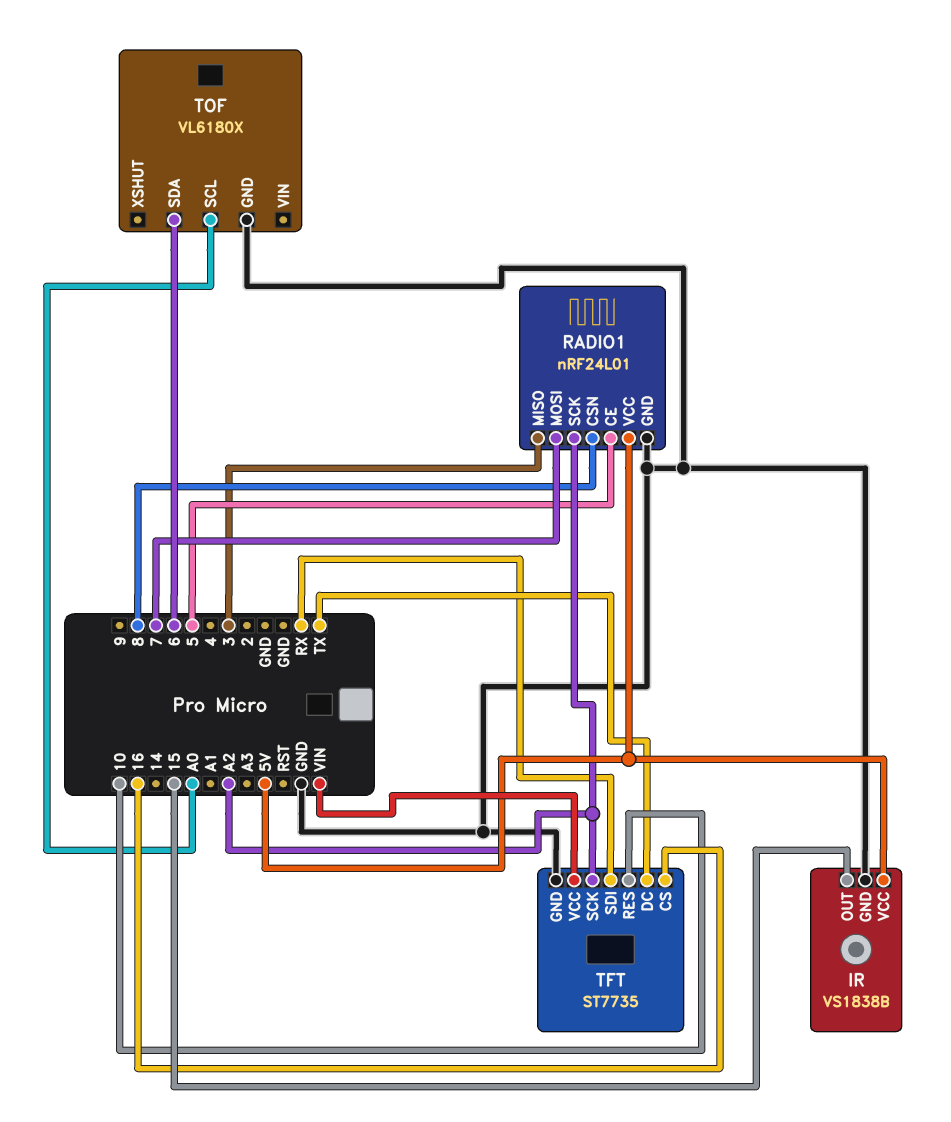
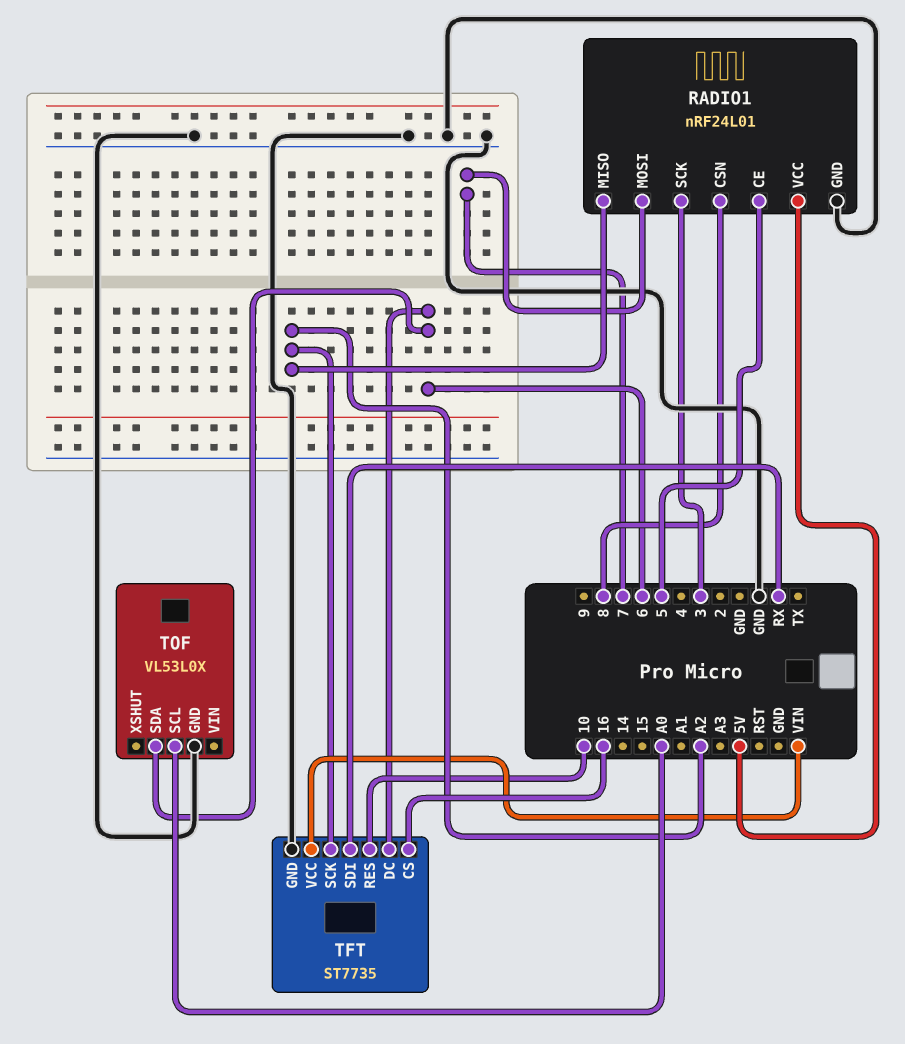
IR: VS1838B -> none
IR pin GND: GND -> none
IR pin OUT: 15 -> none
IR pin VCC: 5V -> none
RADIO1 pin MISO: 3 -> A2
RADIO1 pin SCK: A2 -> 3
TFT pin DC: TX -> 6
TOF: VL6180X -> VL53L0X

